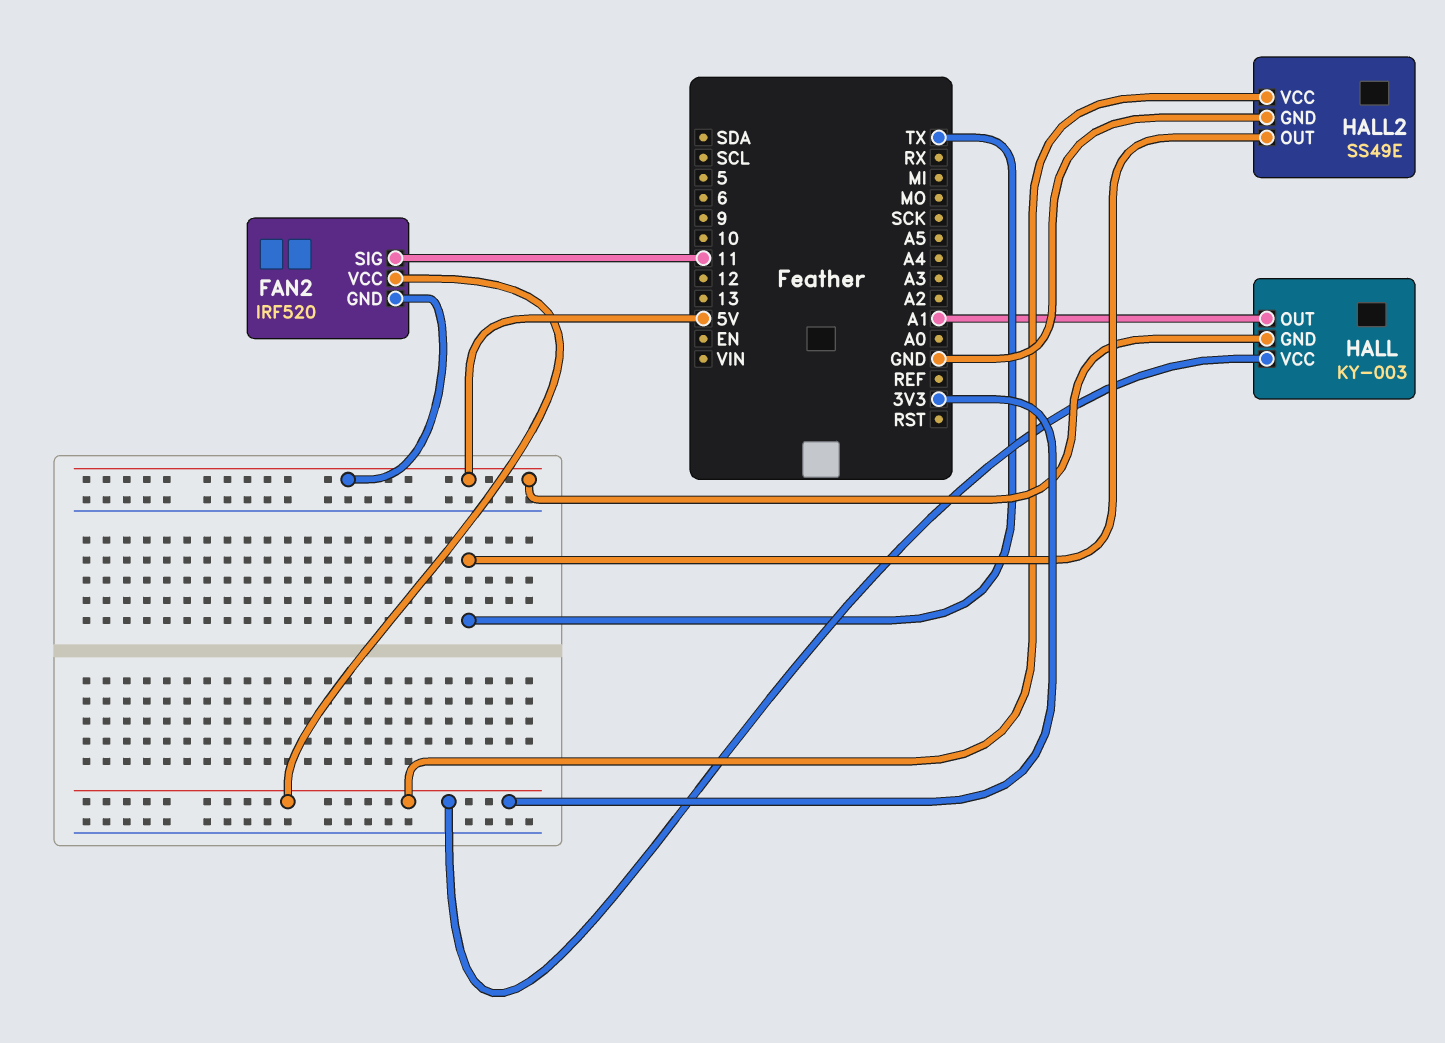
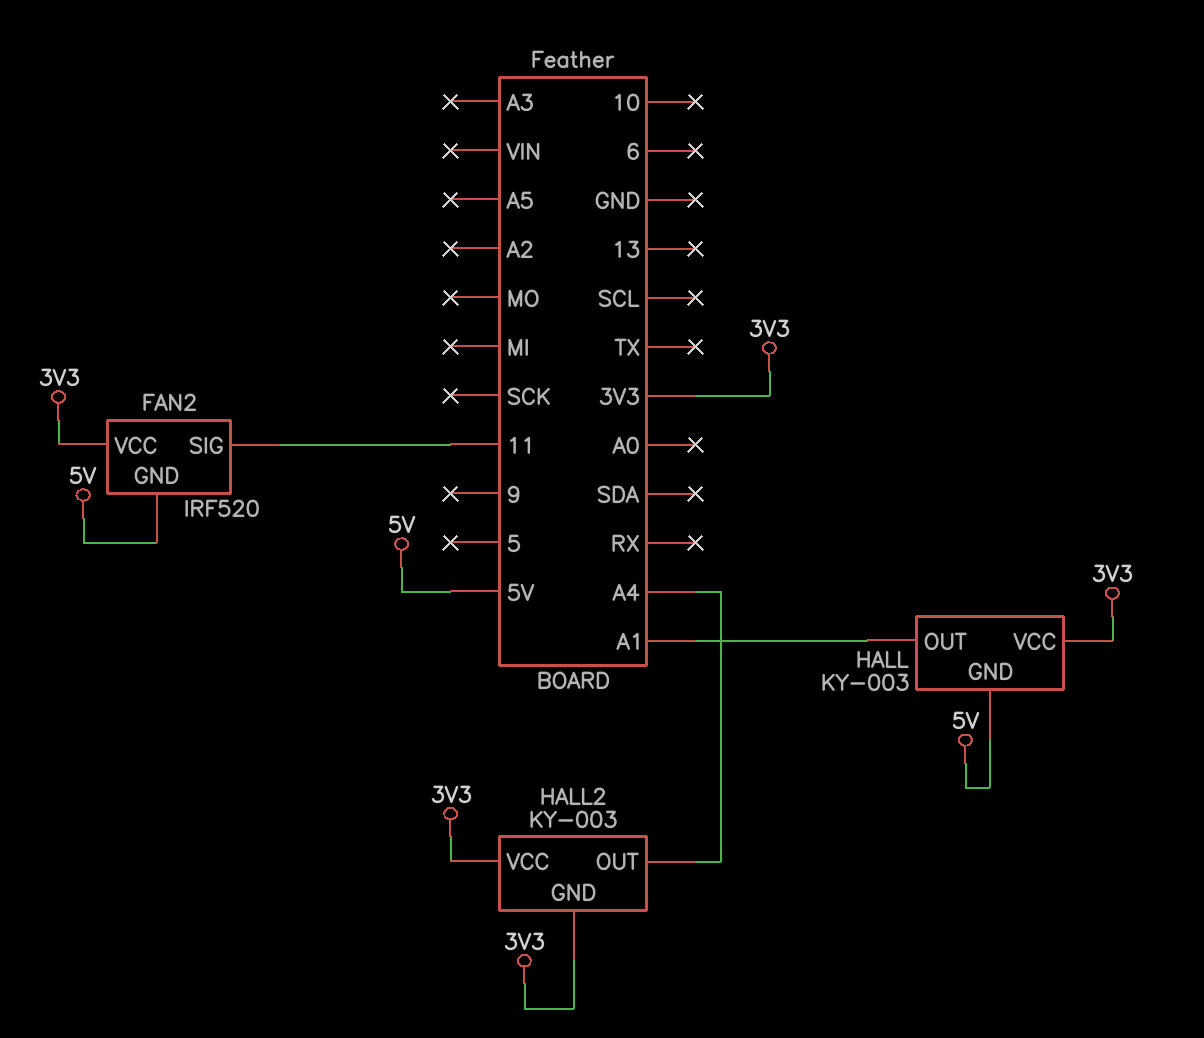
HALL2: SS49E -> KY-003
HALL2 pin GND: GND -> 3V3
HALL2 pin OUT: TX -> A4

